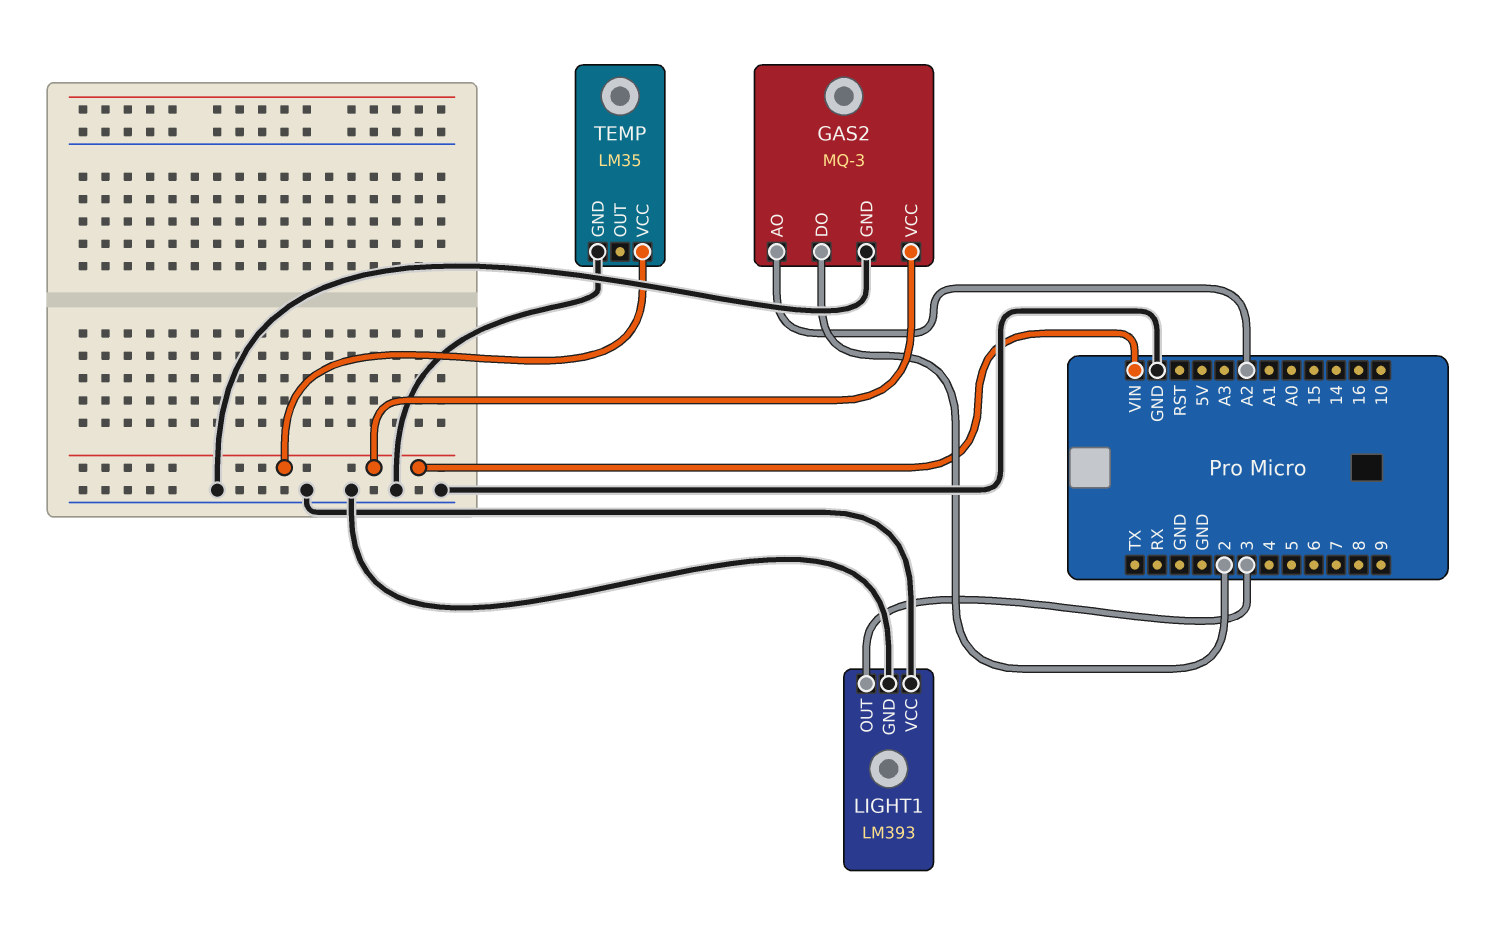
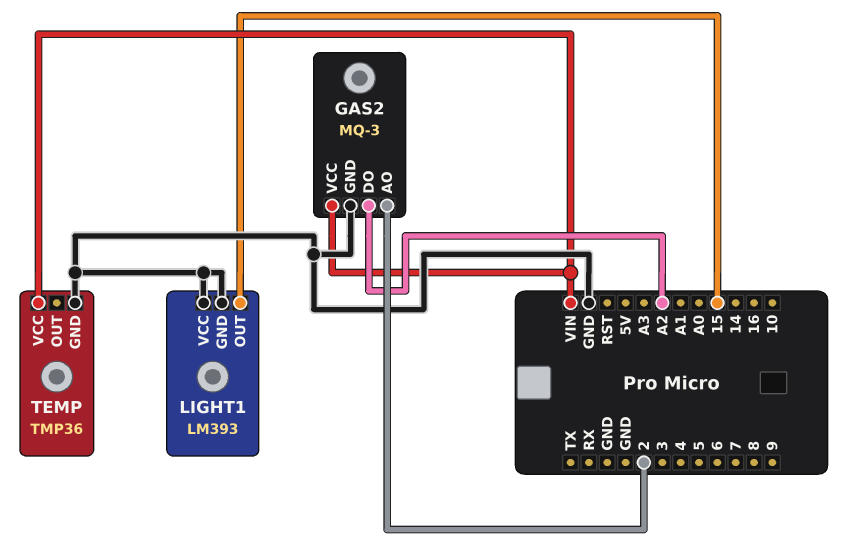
GAS2 pin AO: A2 -> 2
GAS2 pin DO: 2 -> A2
LIGHT1 pin OUT: 3 -> 15
TEMP: LM35 -> TMP36

